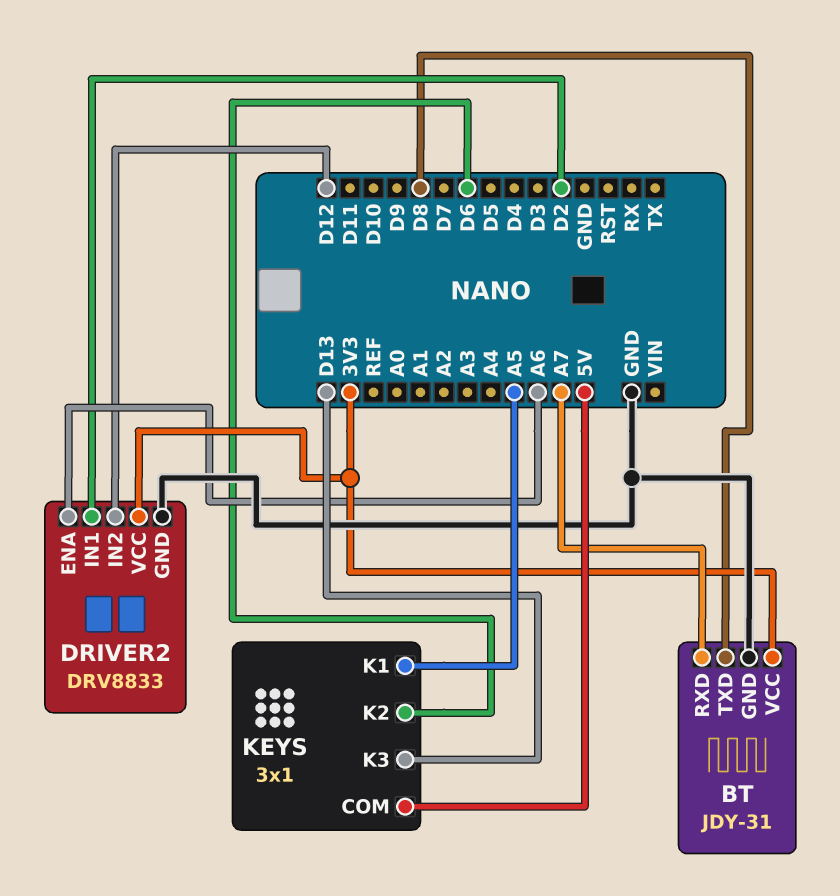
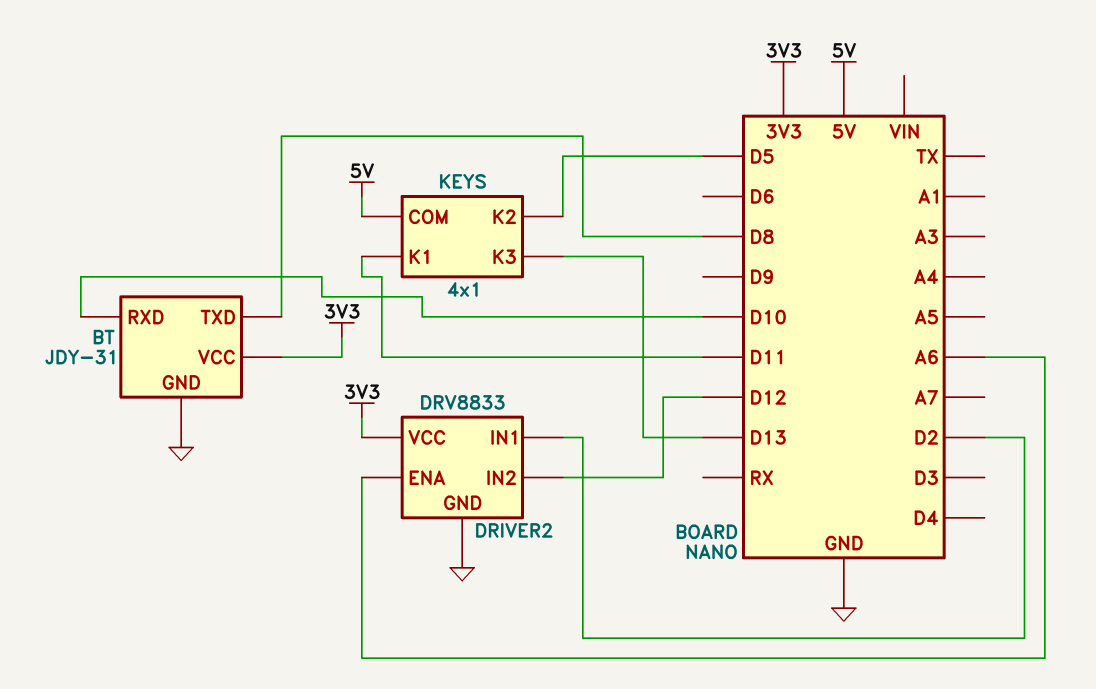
BT pin RXD: A7 -> D10
KEYS: 3x1 -> 4x1
KEYS pin K1: A5 -> D11
KEYS pin K2: D6 -> D5

